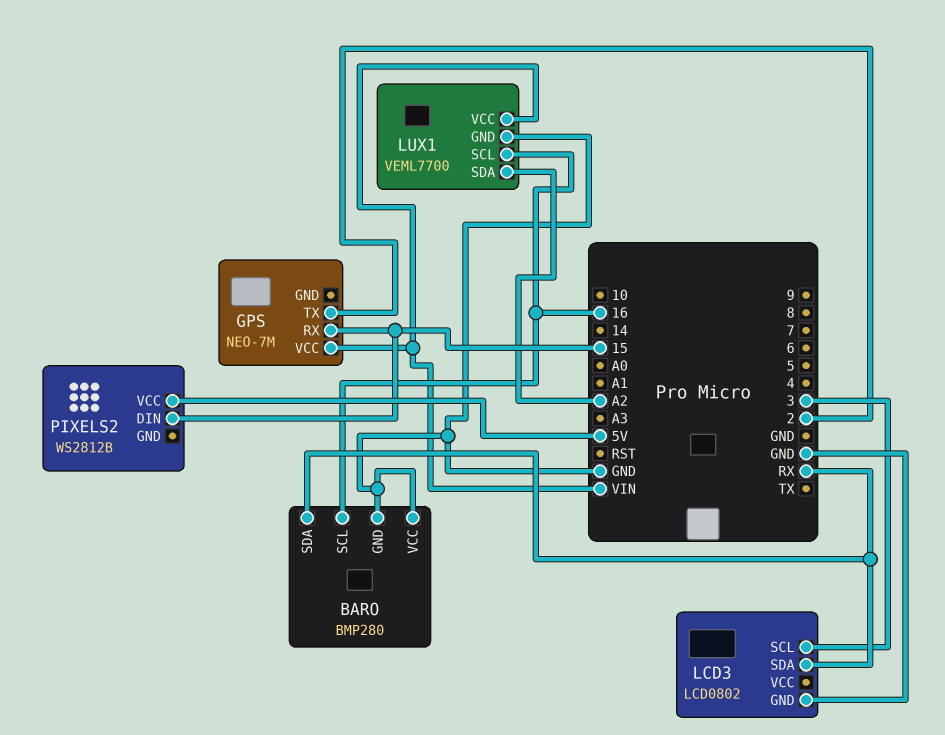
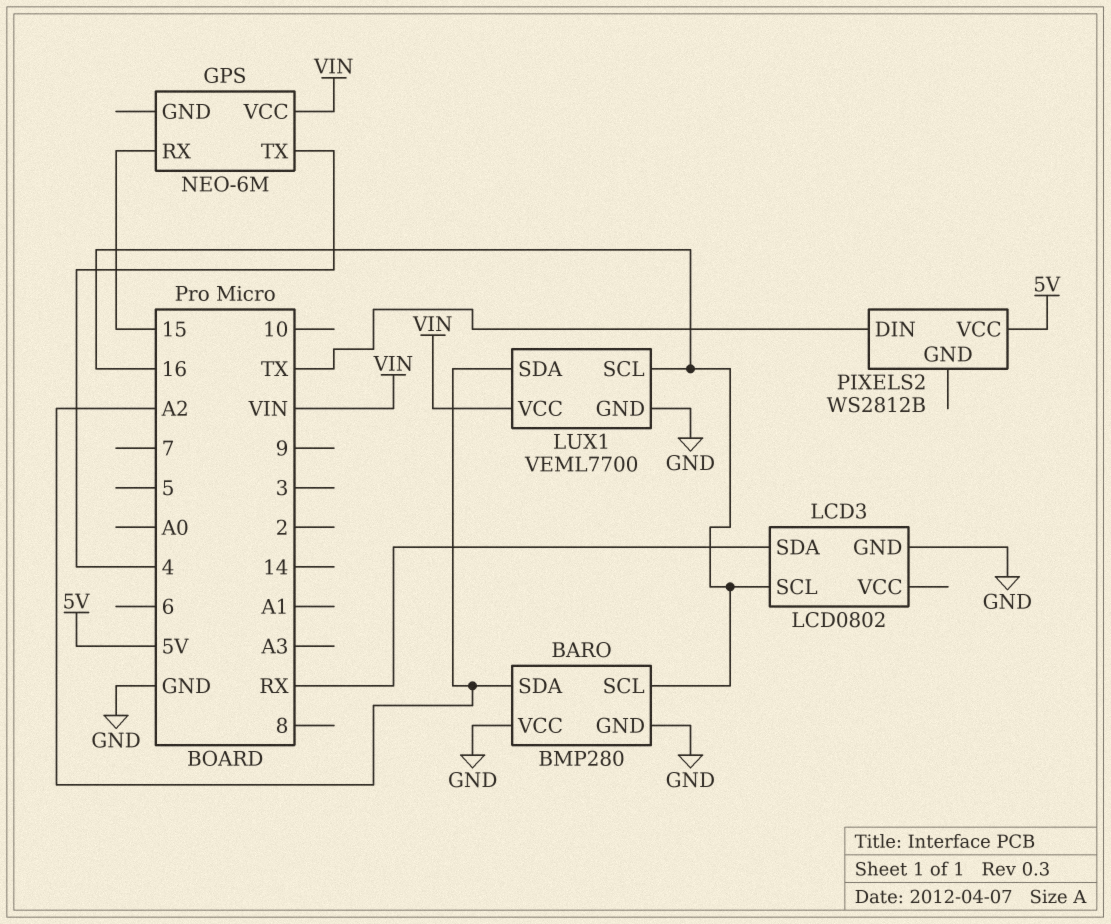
BARO pin SDA: RX -> A2
GPS: NEO-7M -> NEO-6M
GPS pin TX: 2 -> 4
LCD3 pin SCL: 3 -> 16
PIXELS2 pin DIN: 15 -> TX

